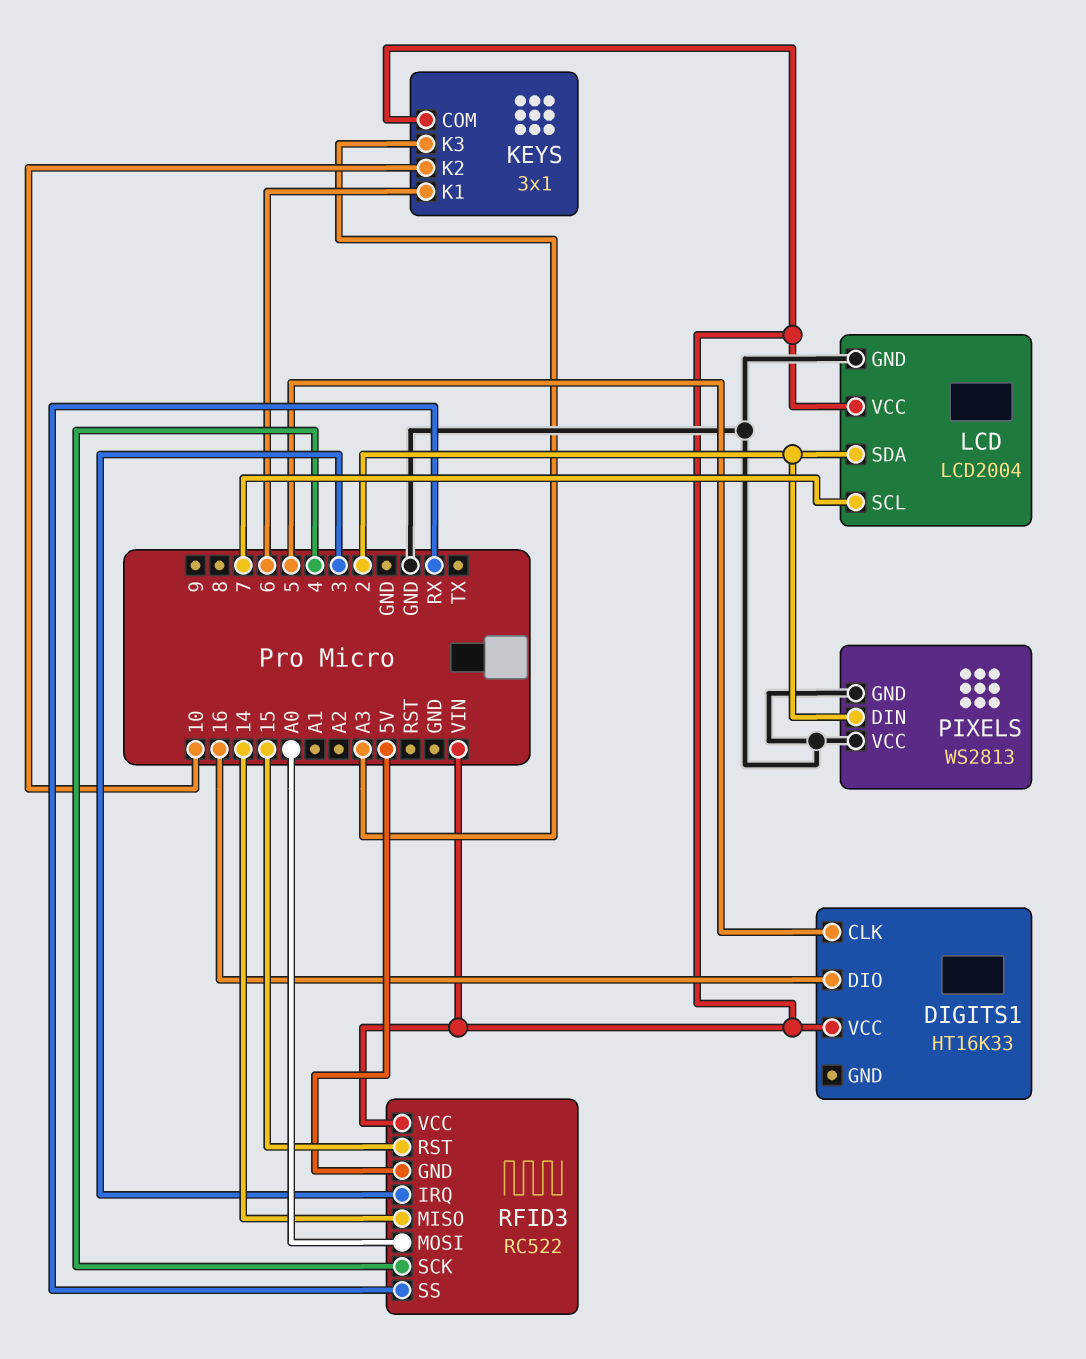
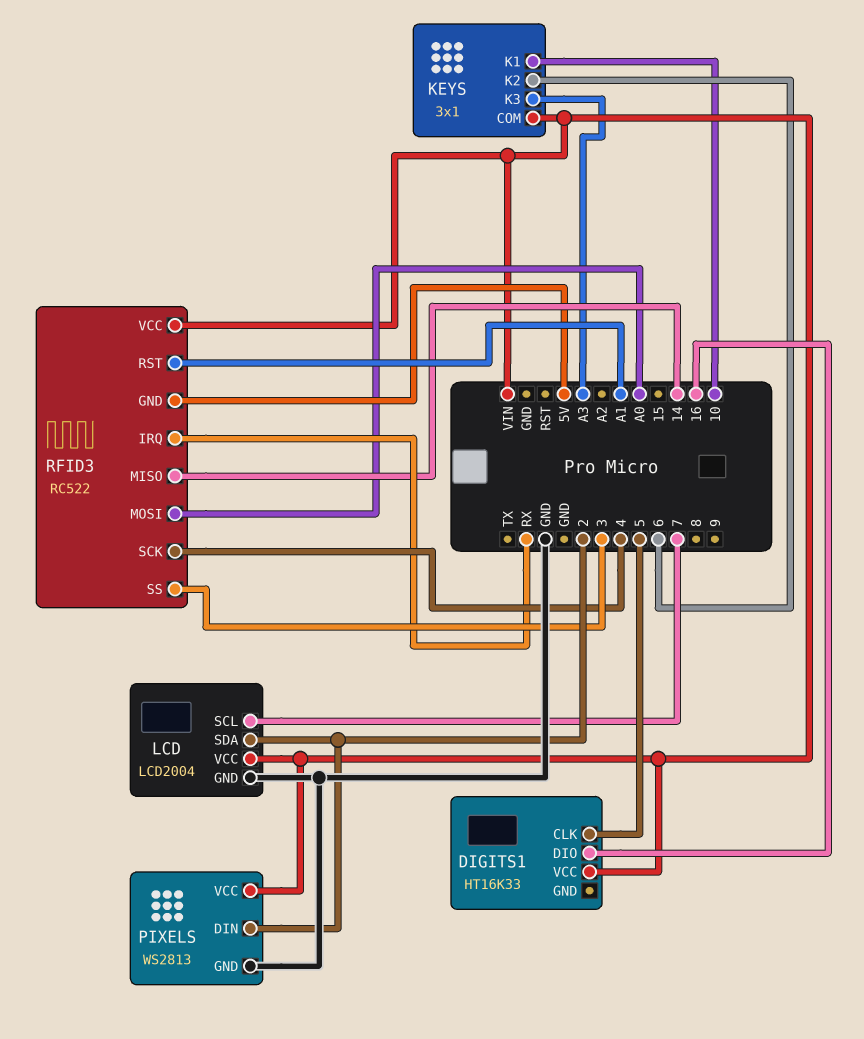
KEYS pin K1: 6 -> 10
KEYS pin K2: 10 -> 6
PIXELS pin VCC: GND -> VIN
RFID3 pin IRQ: 3 -> RX
RFID3 pin RST: 15 -> A1
RFID3 pin SS: RX -> 3

